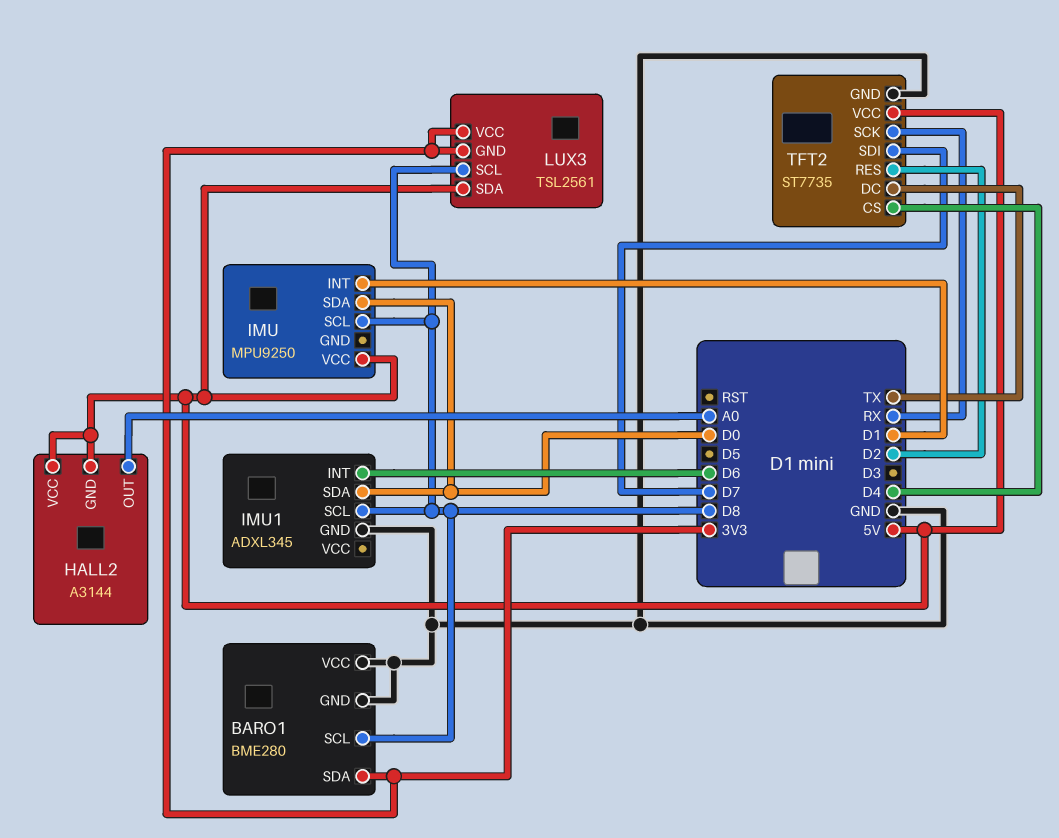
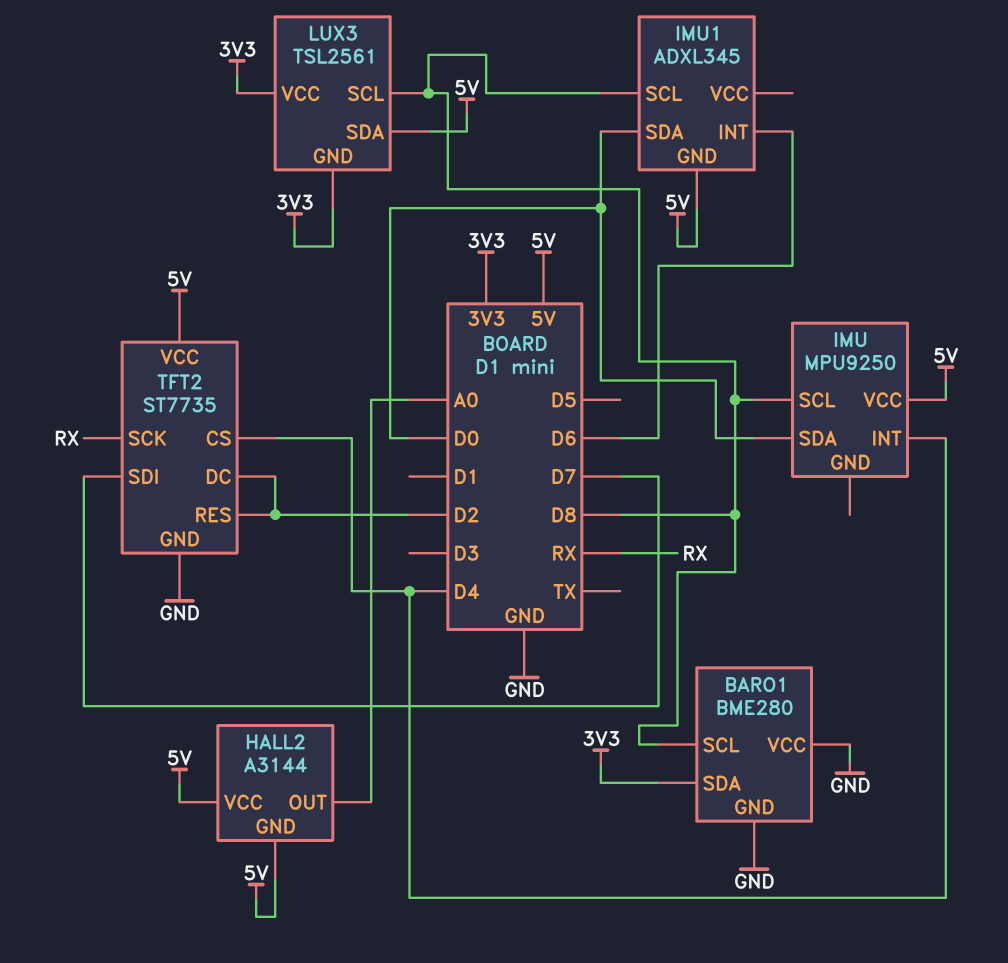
IMU pin INT: D1 -> D4
IMU1 pin GND: GND -> 5V
TFT2 pin DC: TX -> D2

